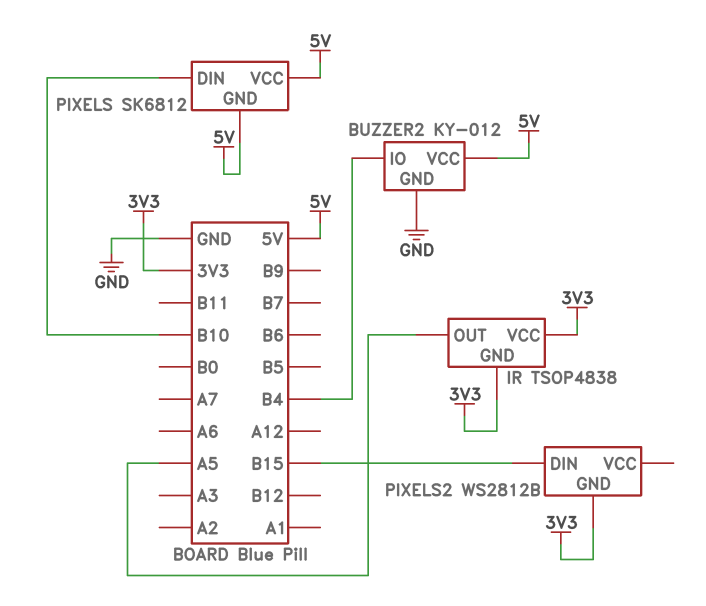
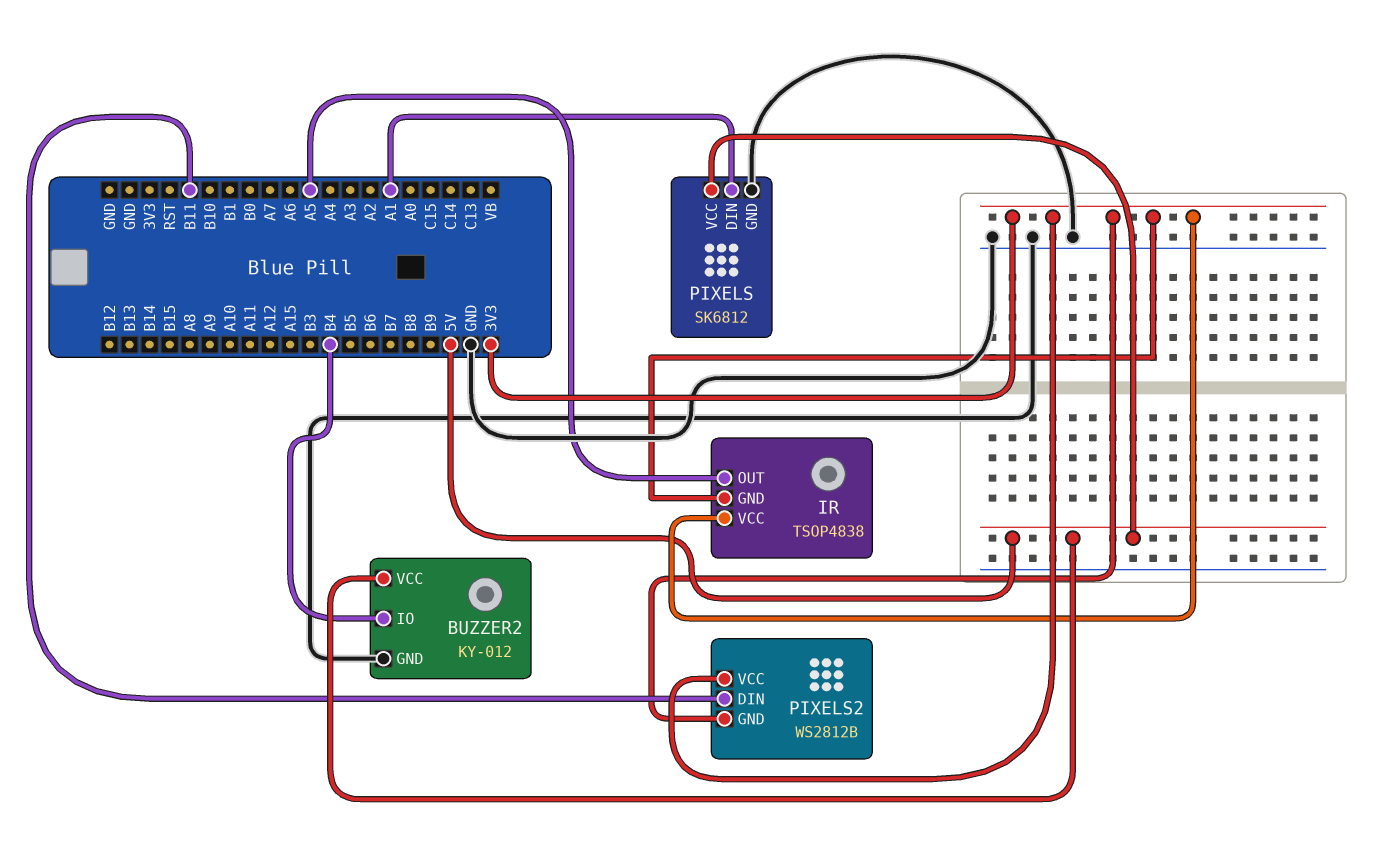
PIXELS pin DIN: B10 -> A1
PIXELS pin GND: 5V -> GND
PIXELS2 pin DIN: B15 -> B11
PIXELS2 pin VCC: none -> 3V3

